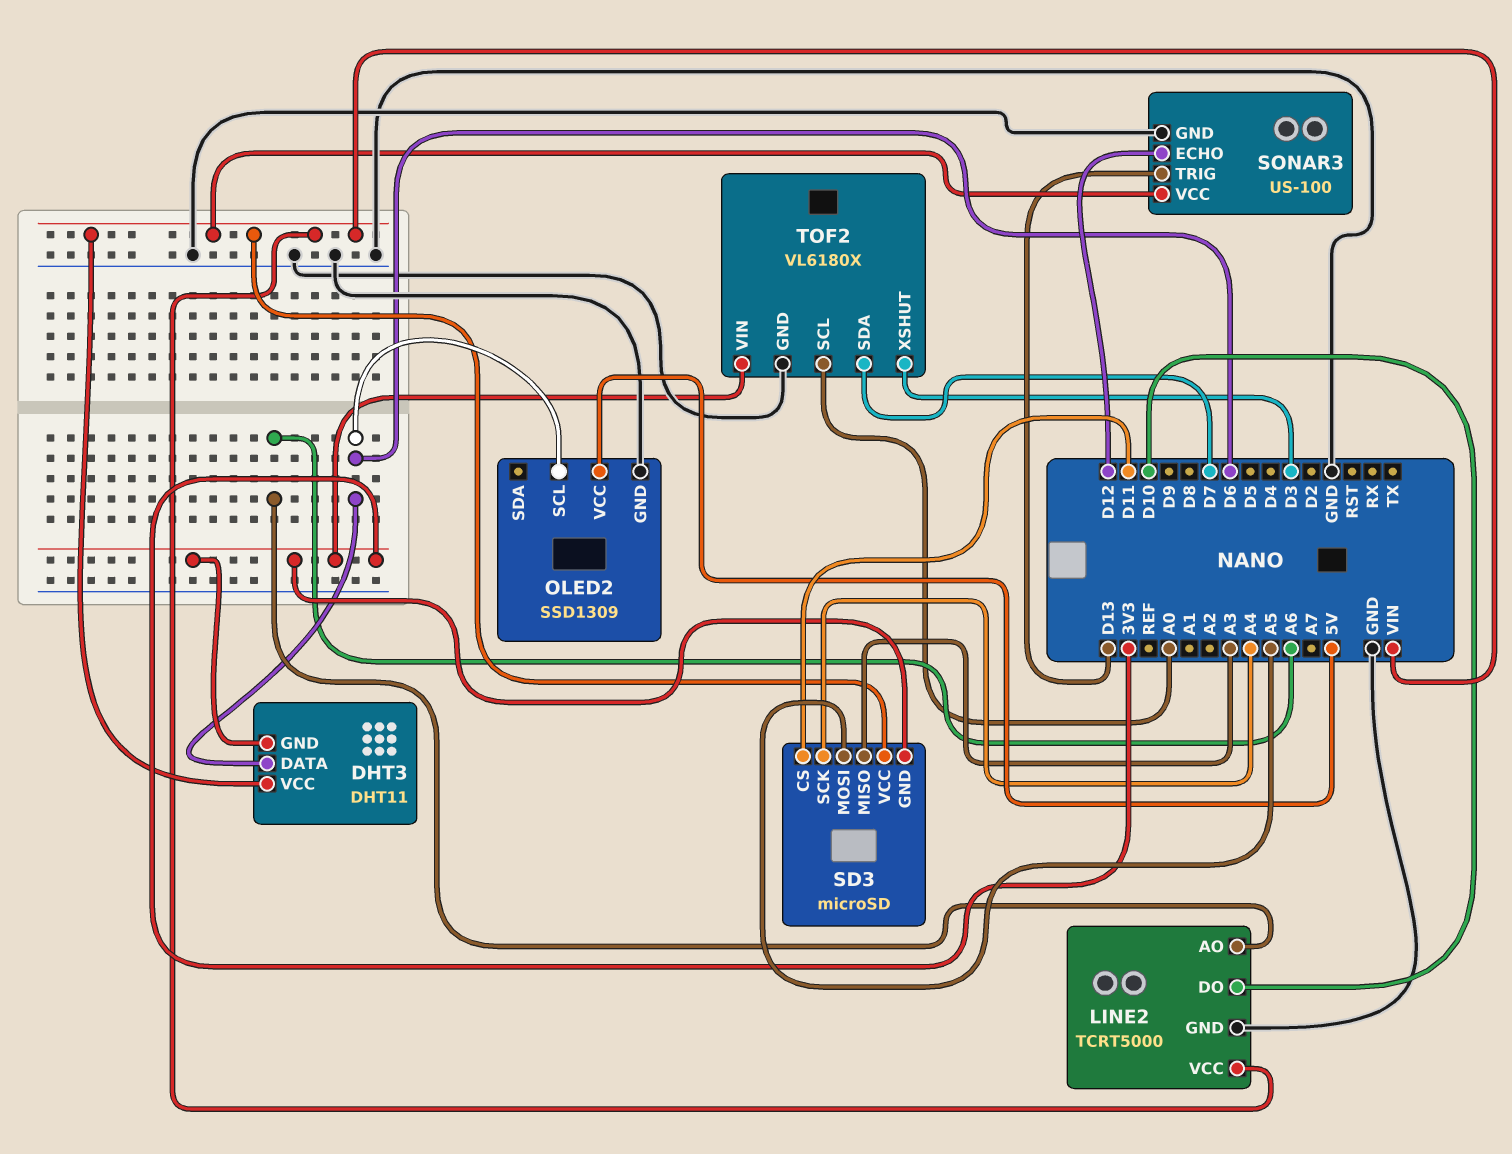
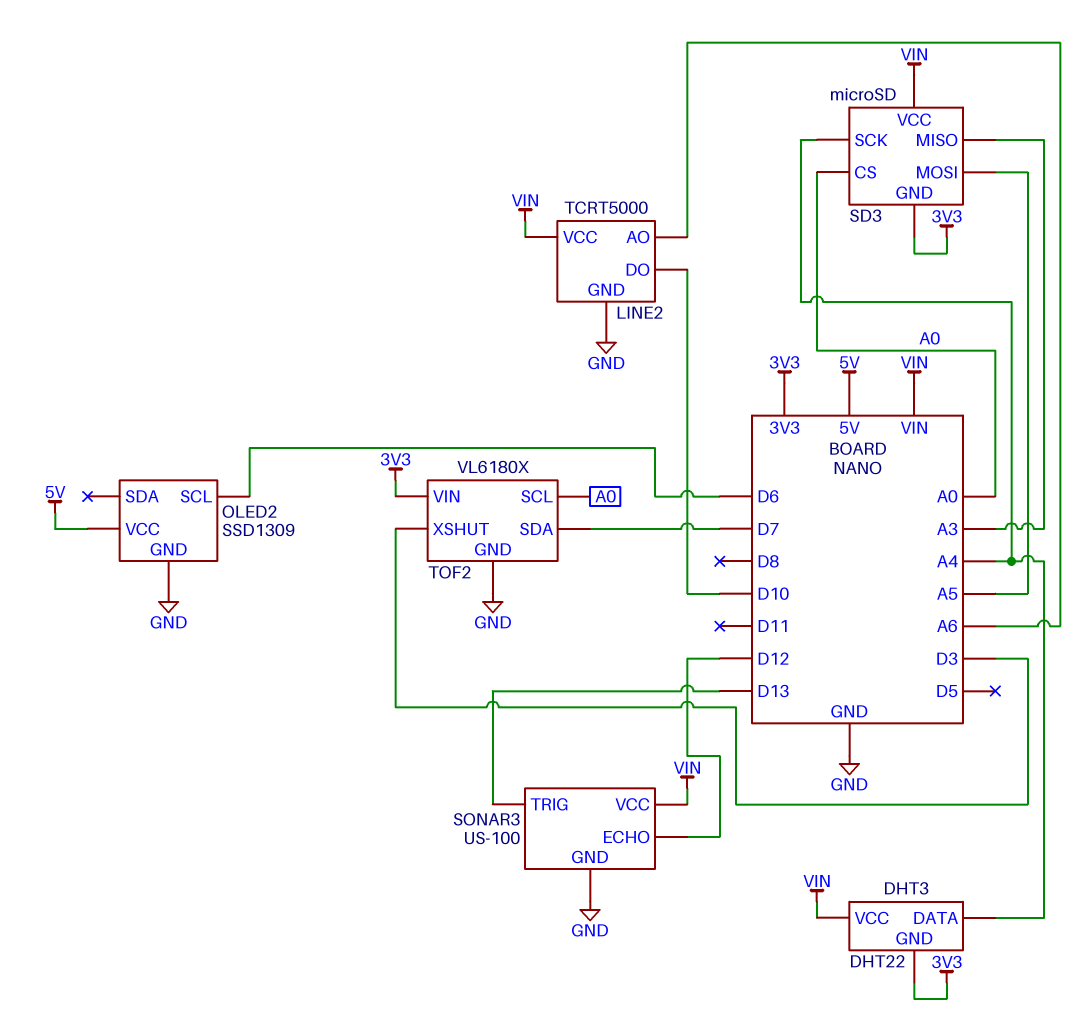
DHT3: DHT11 -> DHT22
DHT3 pin DATA: D6 -> A4
SD3 pin CS: D11 -> A0

